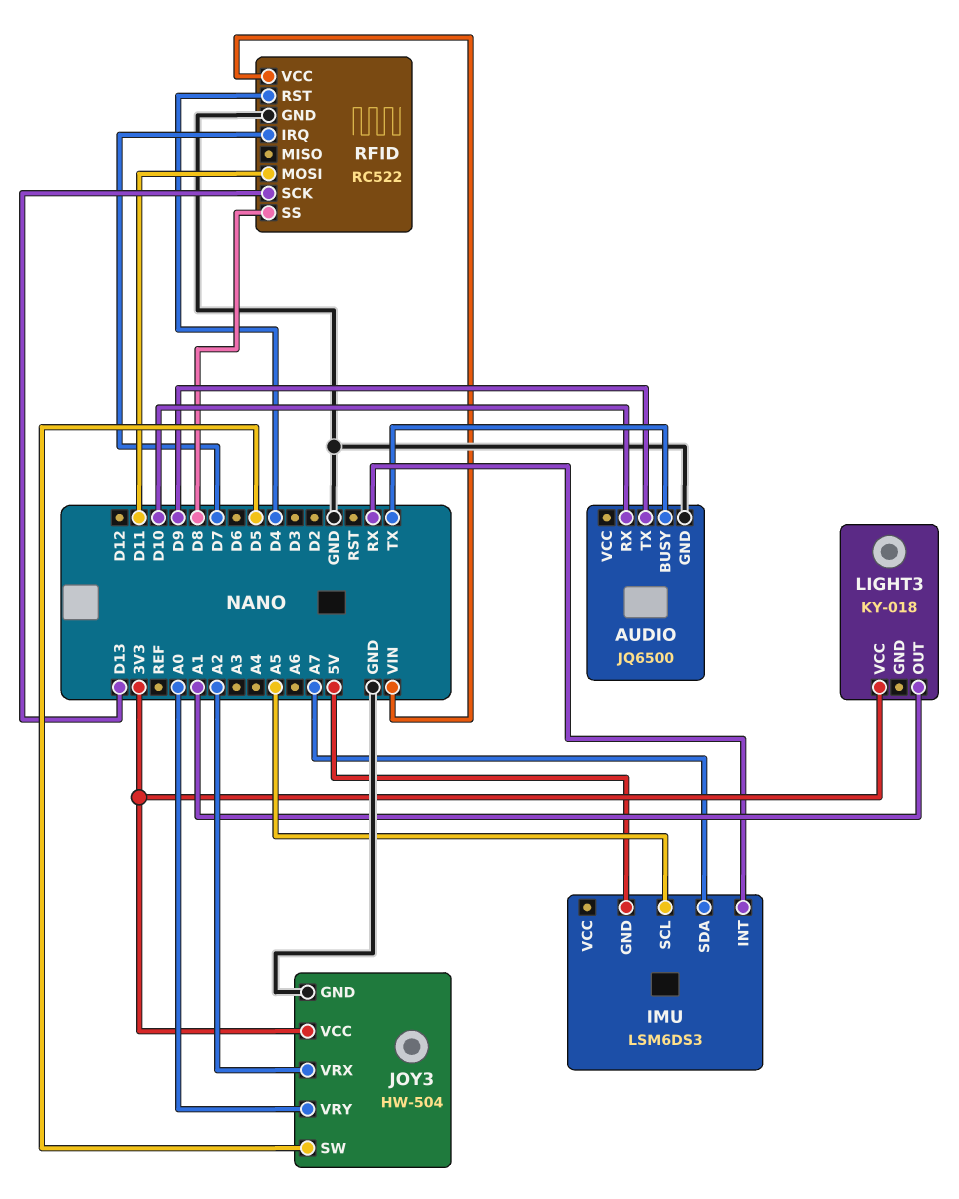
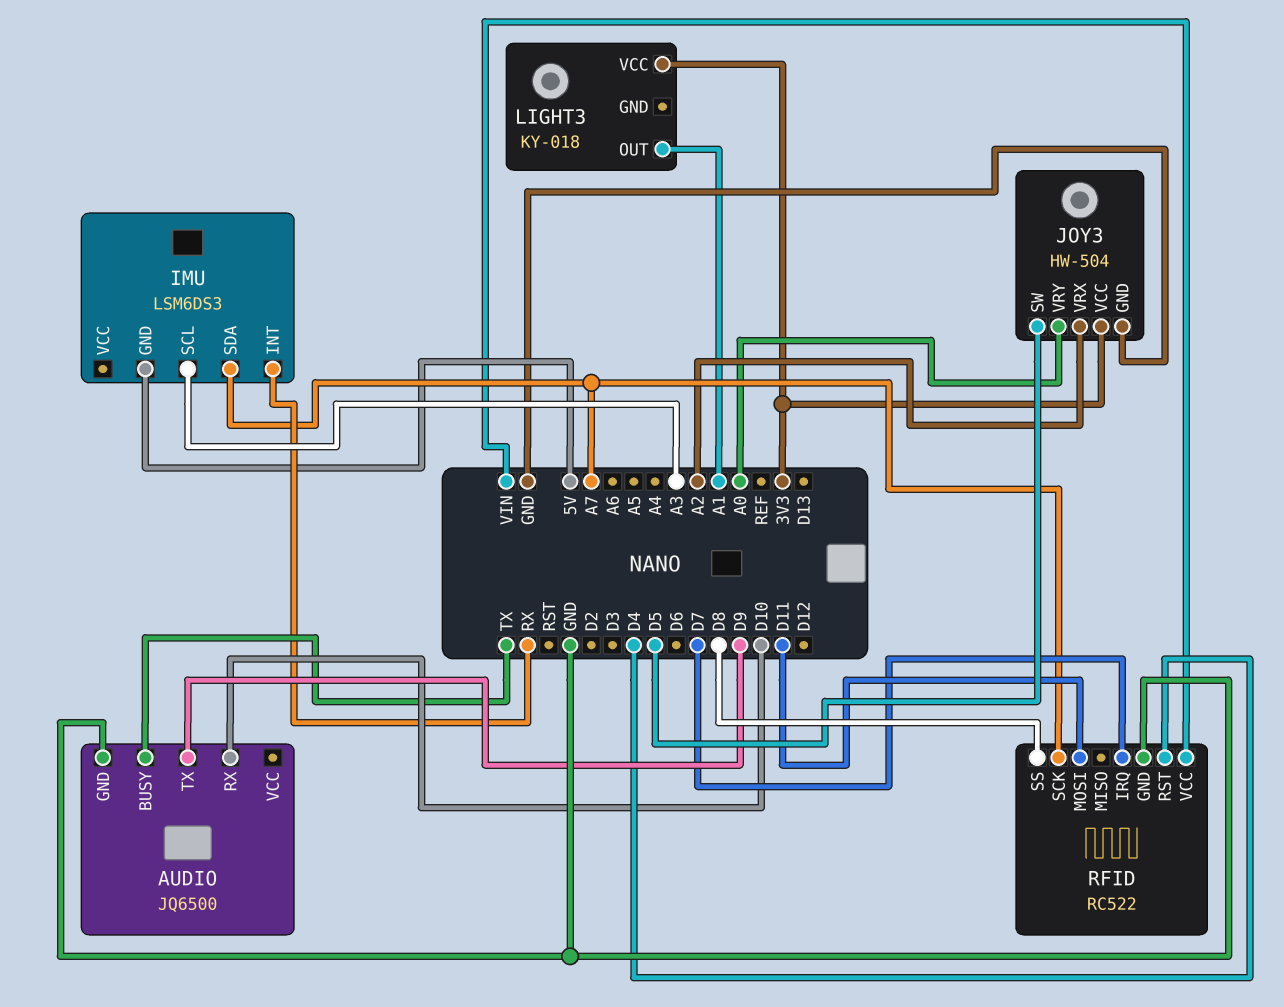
IMU pin SCL: A5 -> A3
RFID pin SCK: D13 -> A7

